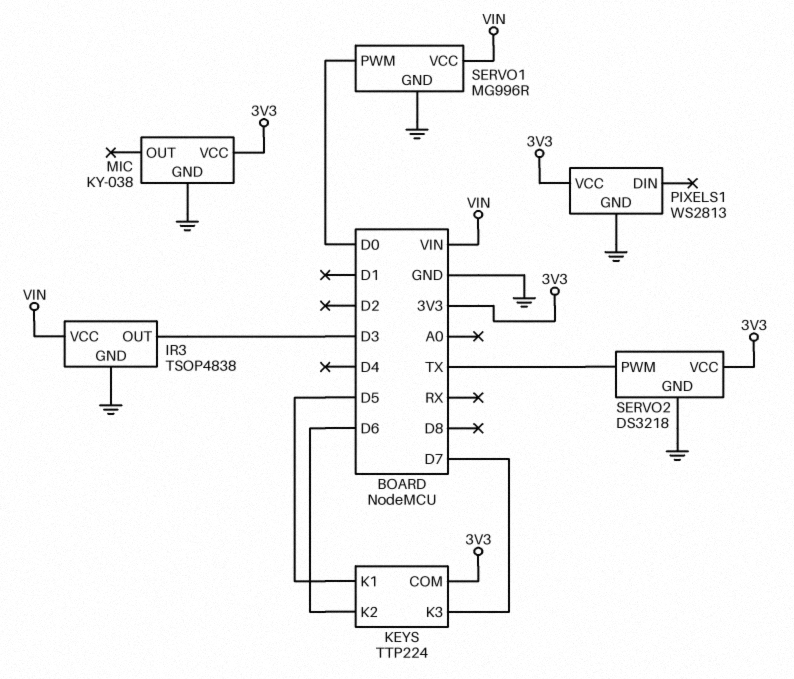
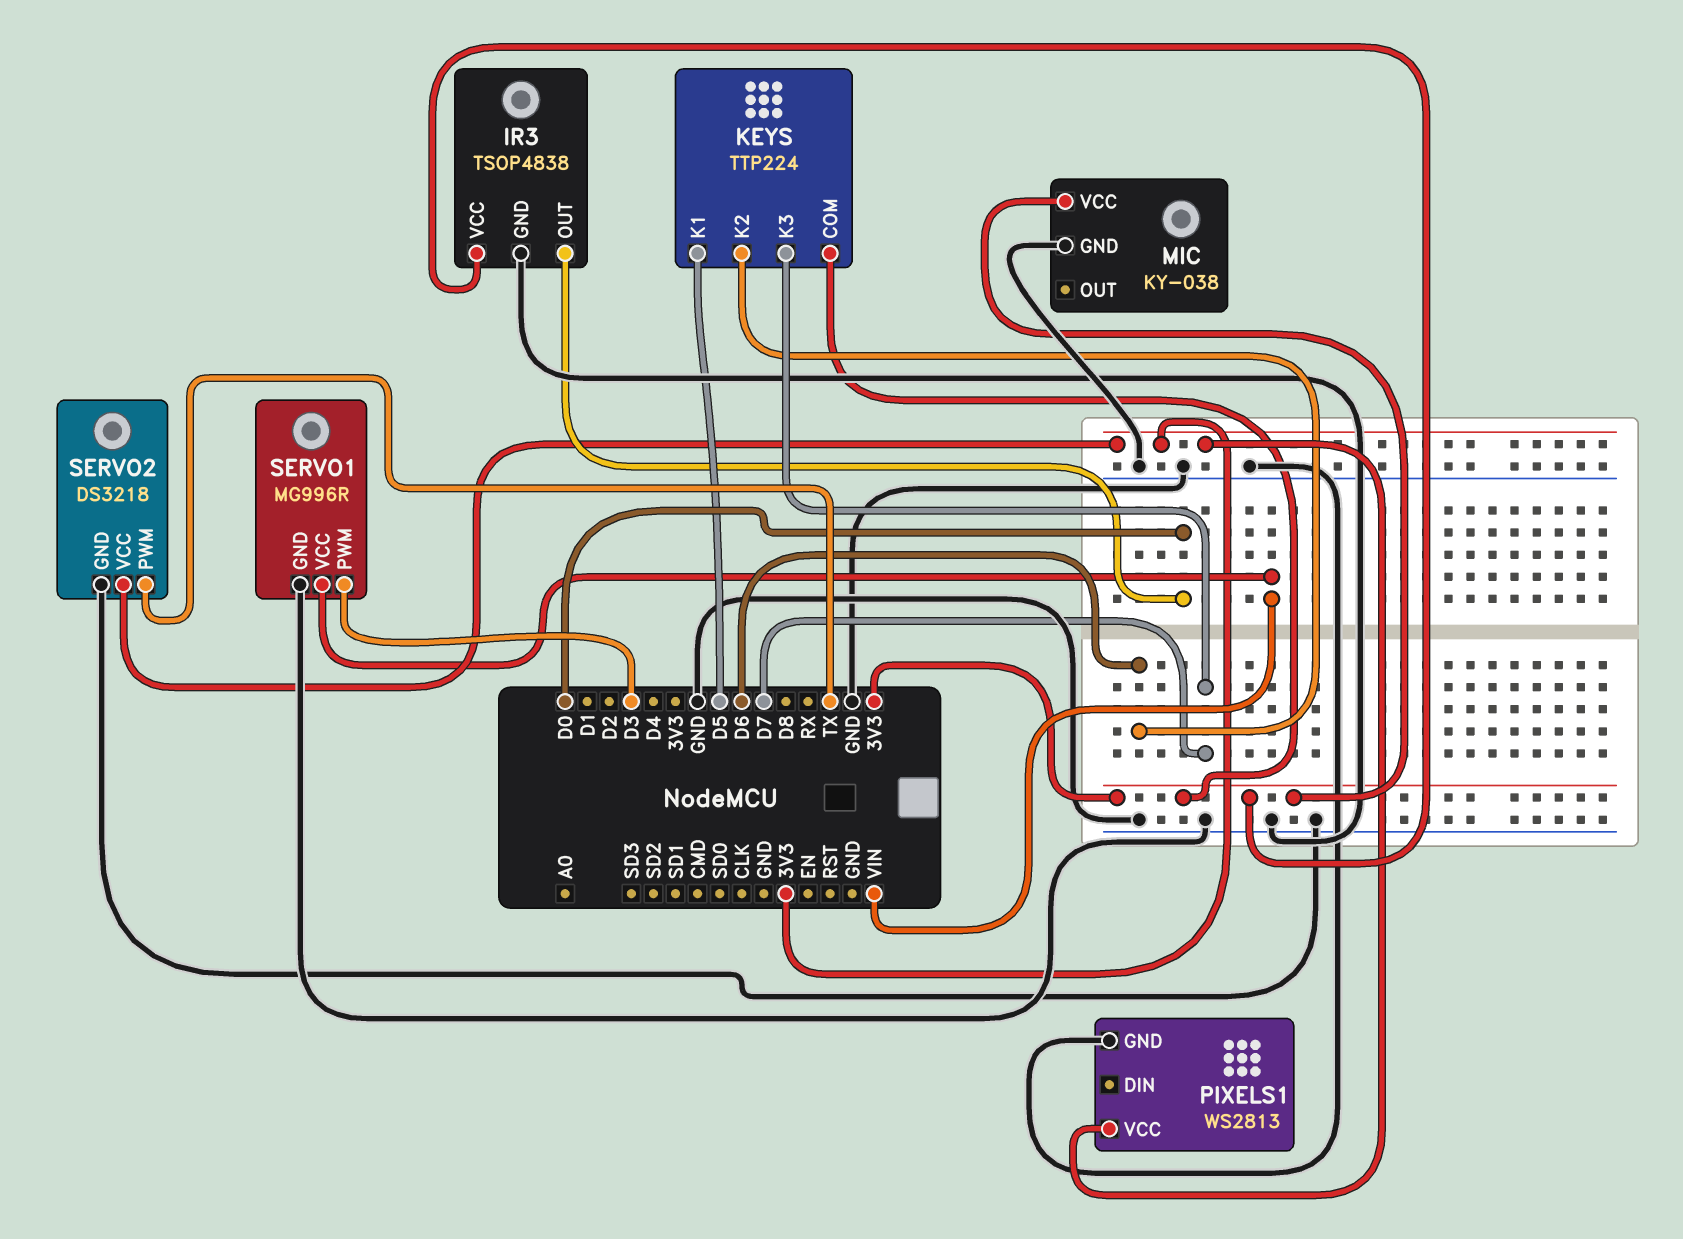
IR3 pin OUT: D3 -> D0
IR3 pin VCC: VIN -> 3V3
SERVO1 pin PWM: D0 -> D3

